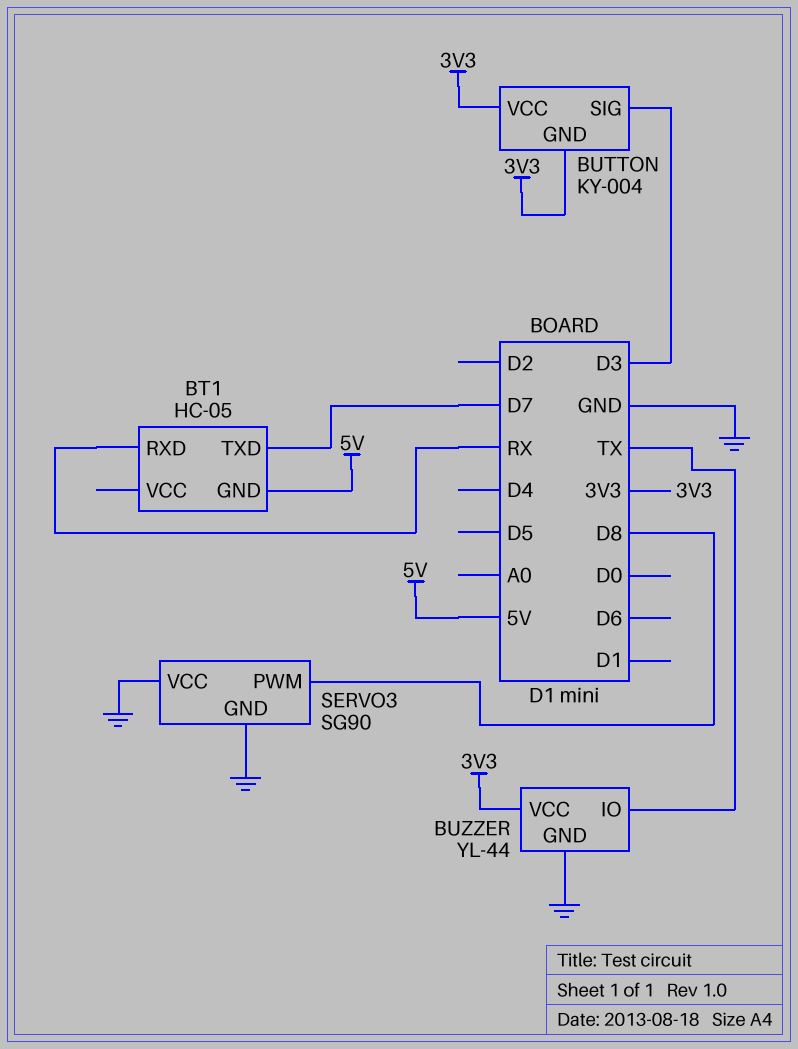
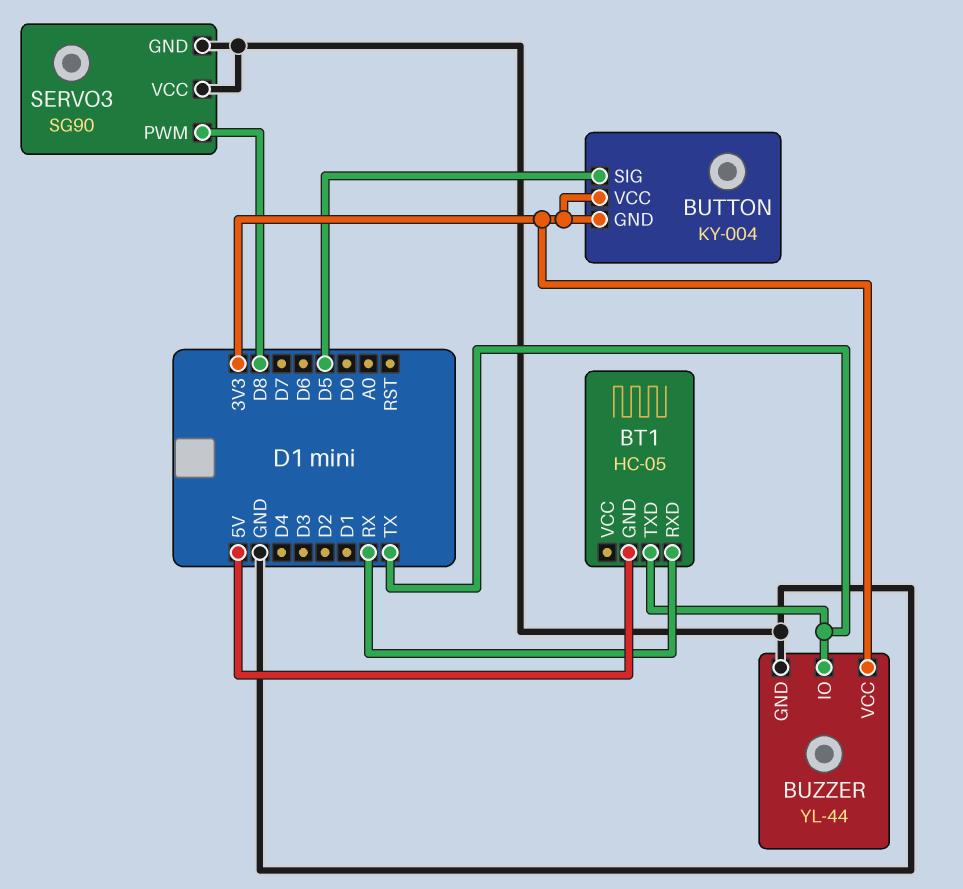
BT1 pin TXD: D7 -> TX
BUTTON pin SIG: D3 -> D5

